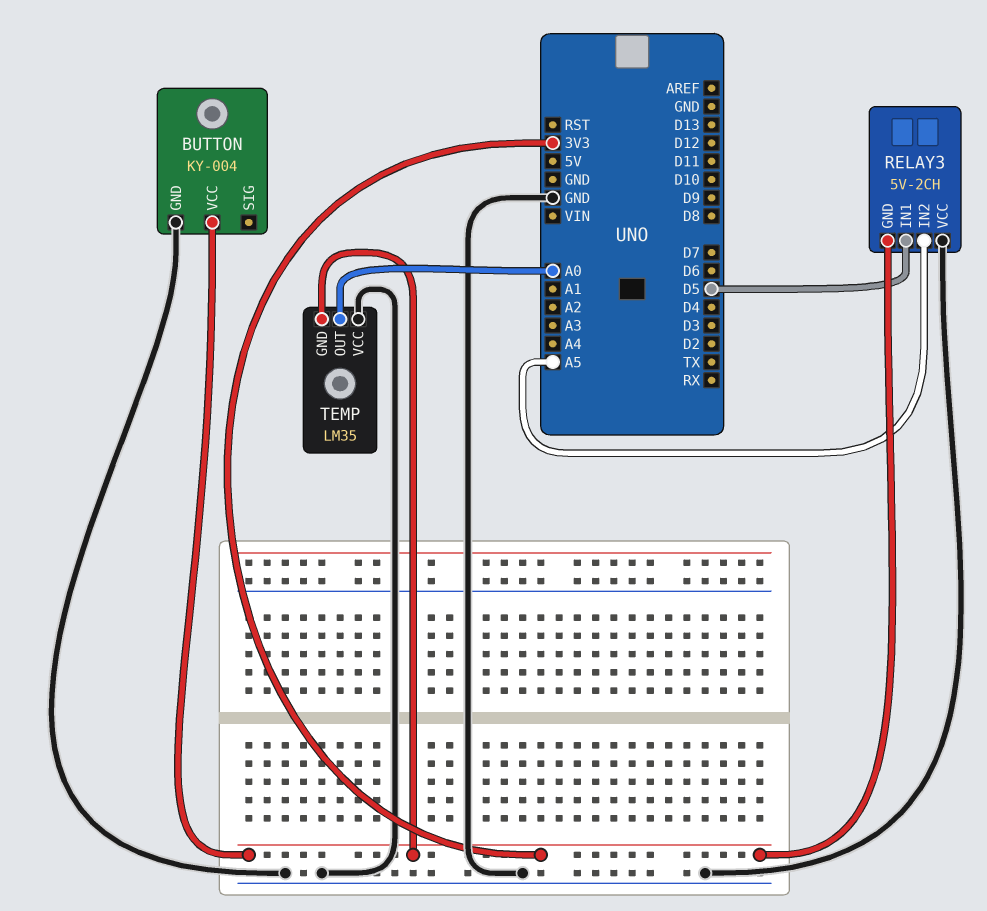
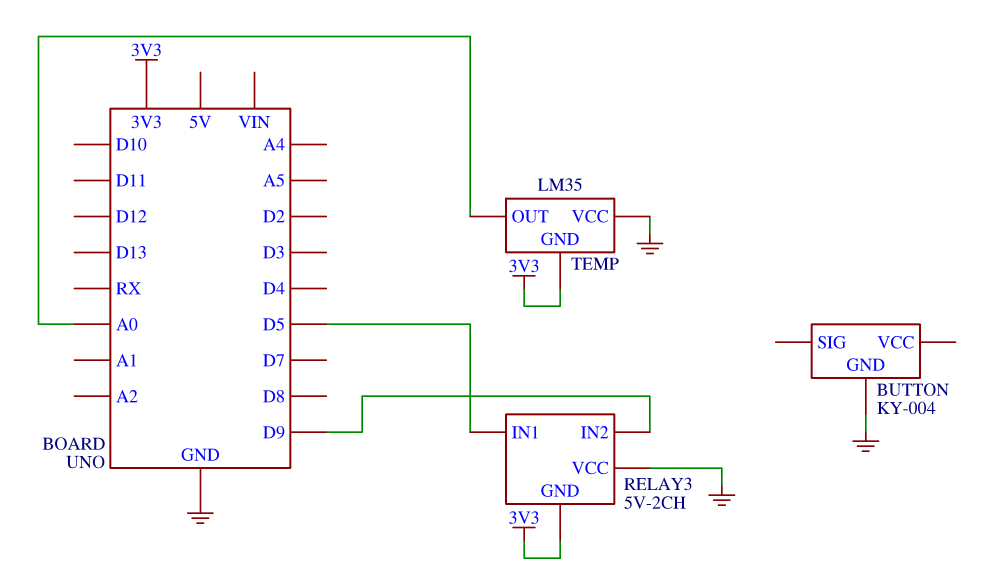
BUTTON pin VCC: 3V3 -> none
RELAY3 pin IN2: A5 -> D9

